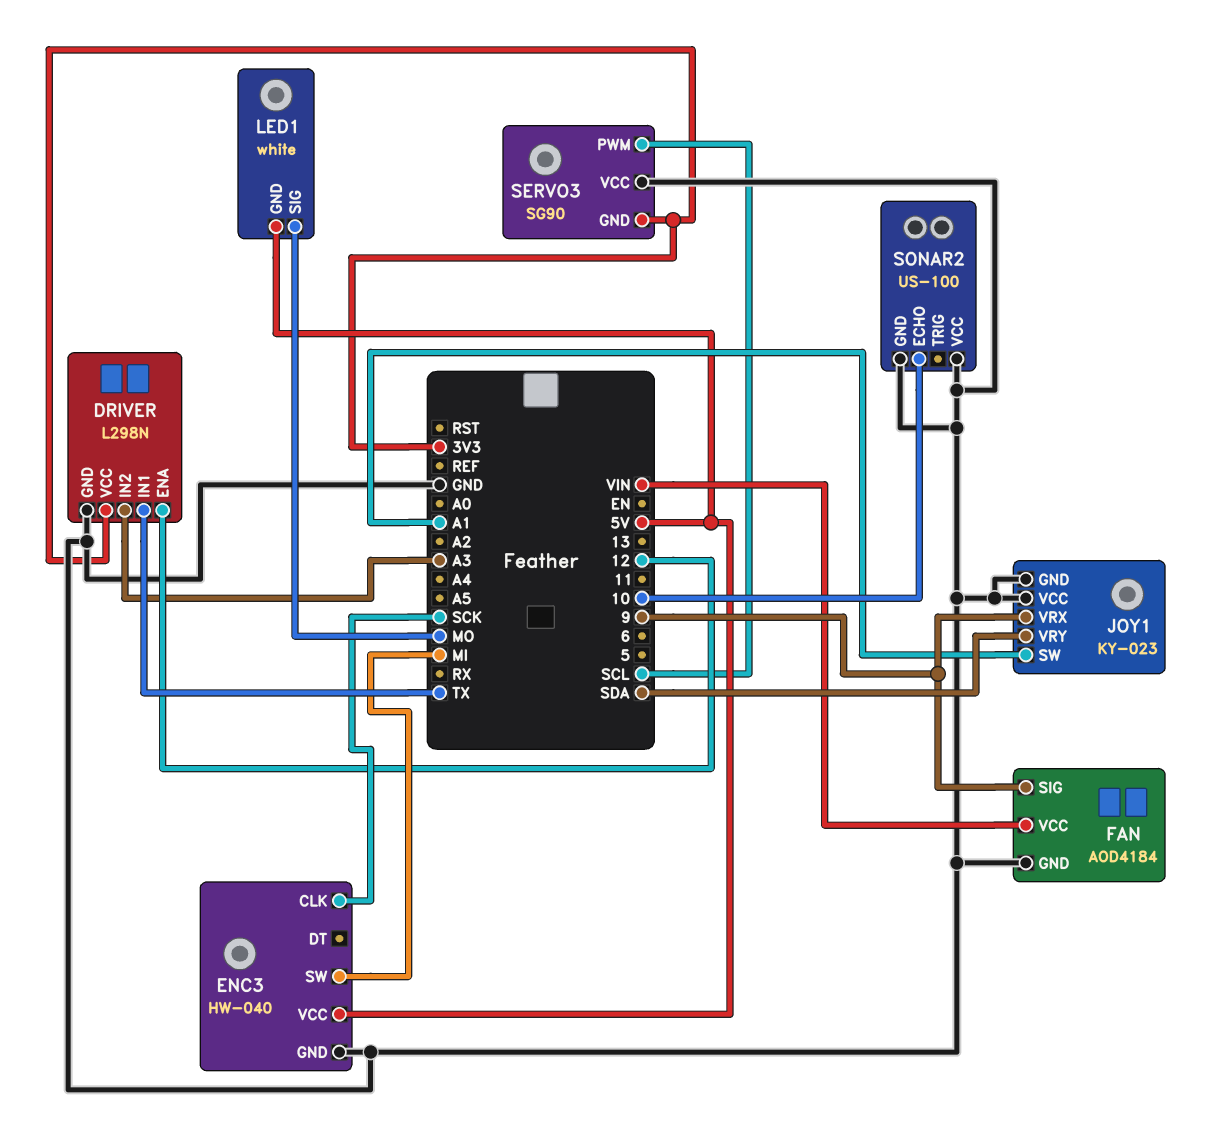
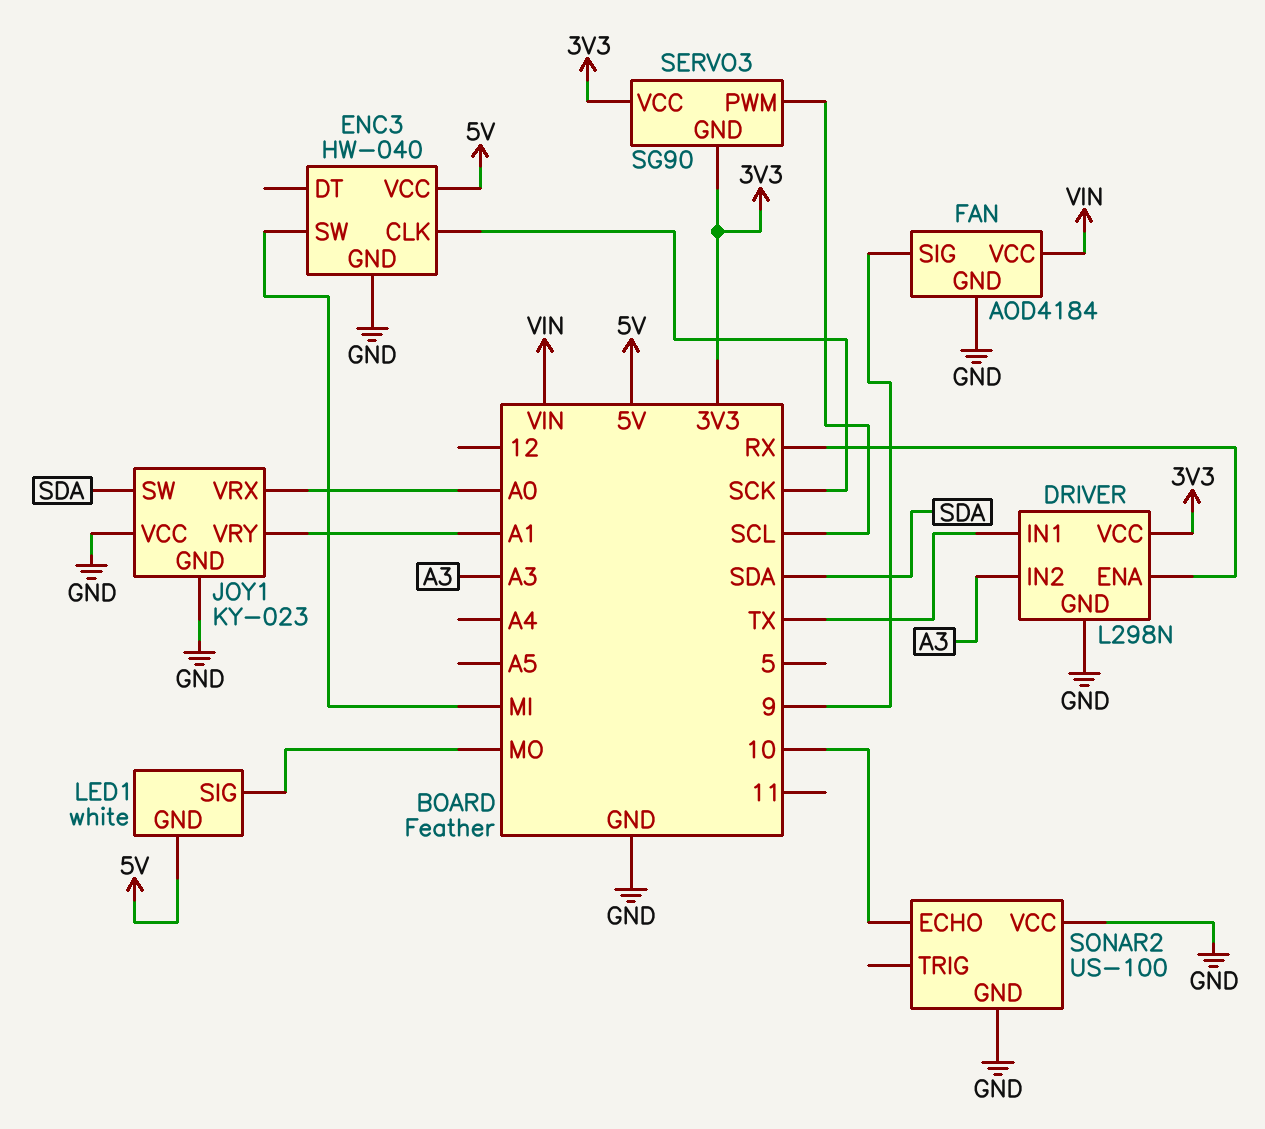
DRIVER pin ENA: 12 -> RX
JOY1 pin SW: A1 -> SDA
JOY1 pin VRX: 9 -> A0
JOY1 pin VRY: SDA -> A1
SERVO3 pin VCC: GND -> 3V3

